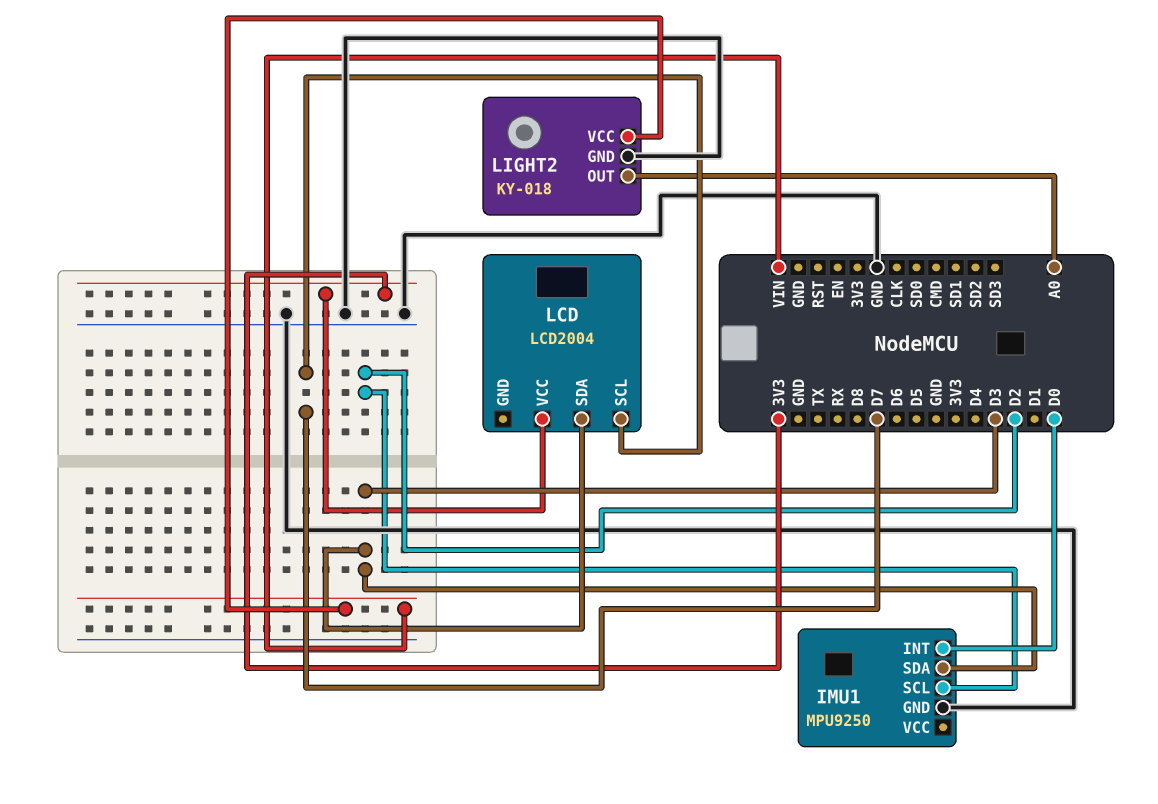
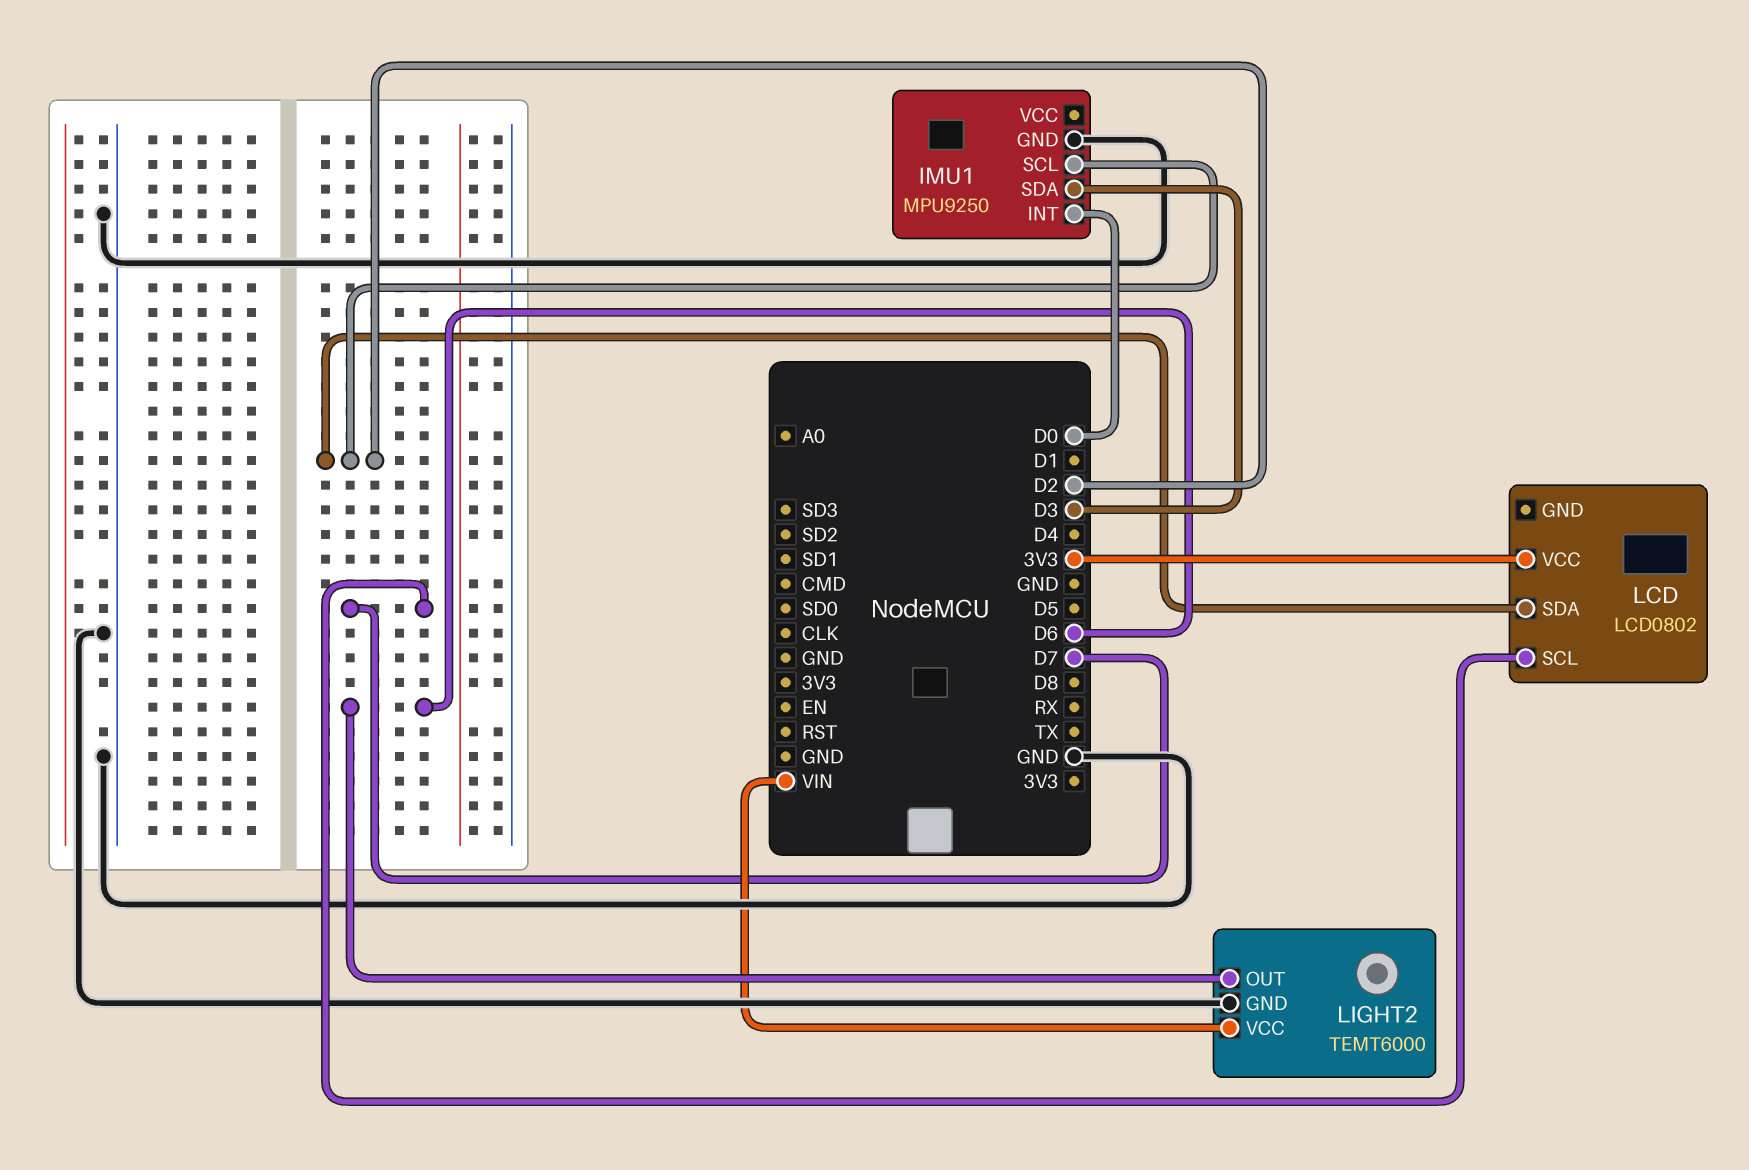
LCD: LCD2004 -> LCD0802
LCD pin SDA: D3 -> D2
LIGHT2: KY-018 -> TEMT6000
LIGHT2 pin OUT: A0 -> D6

